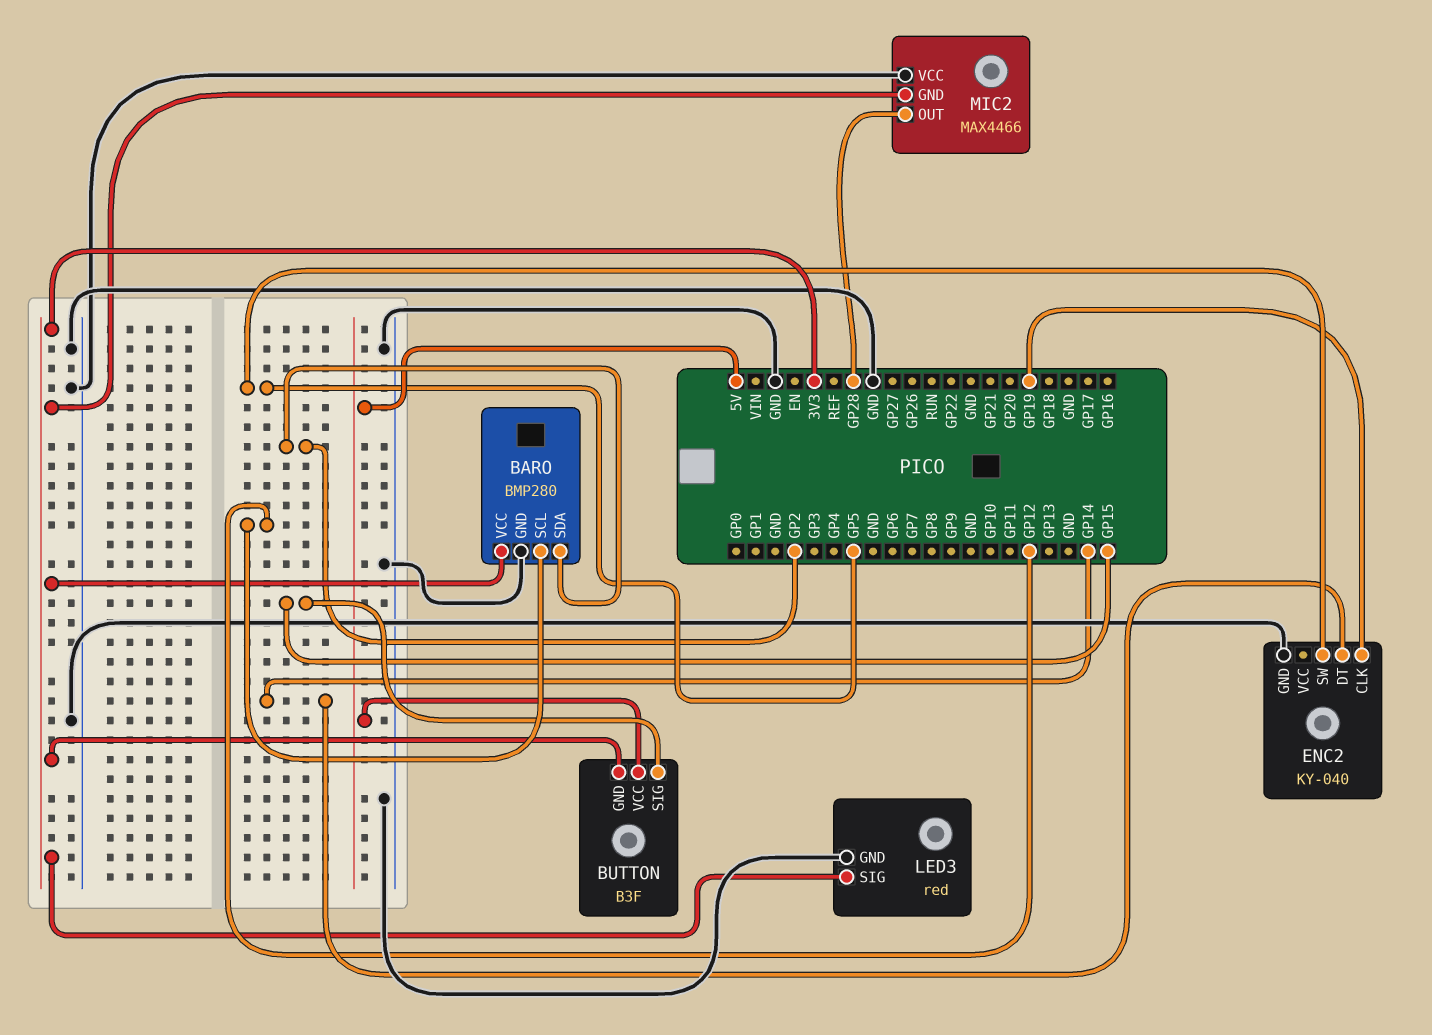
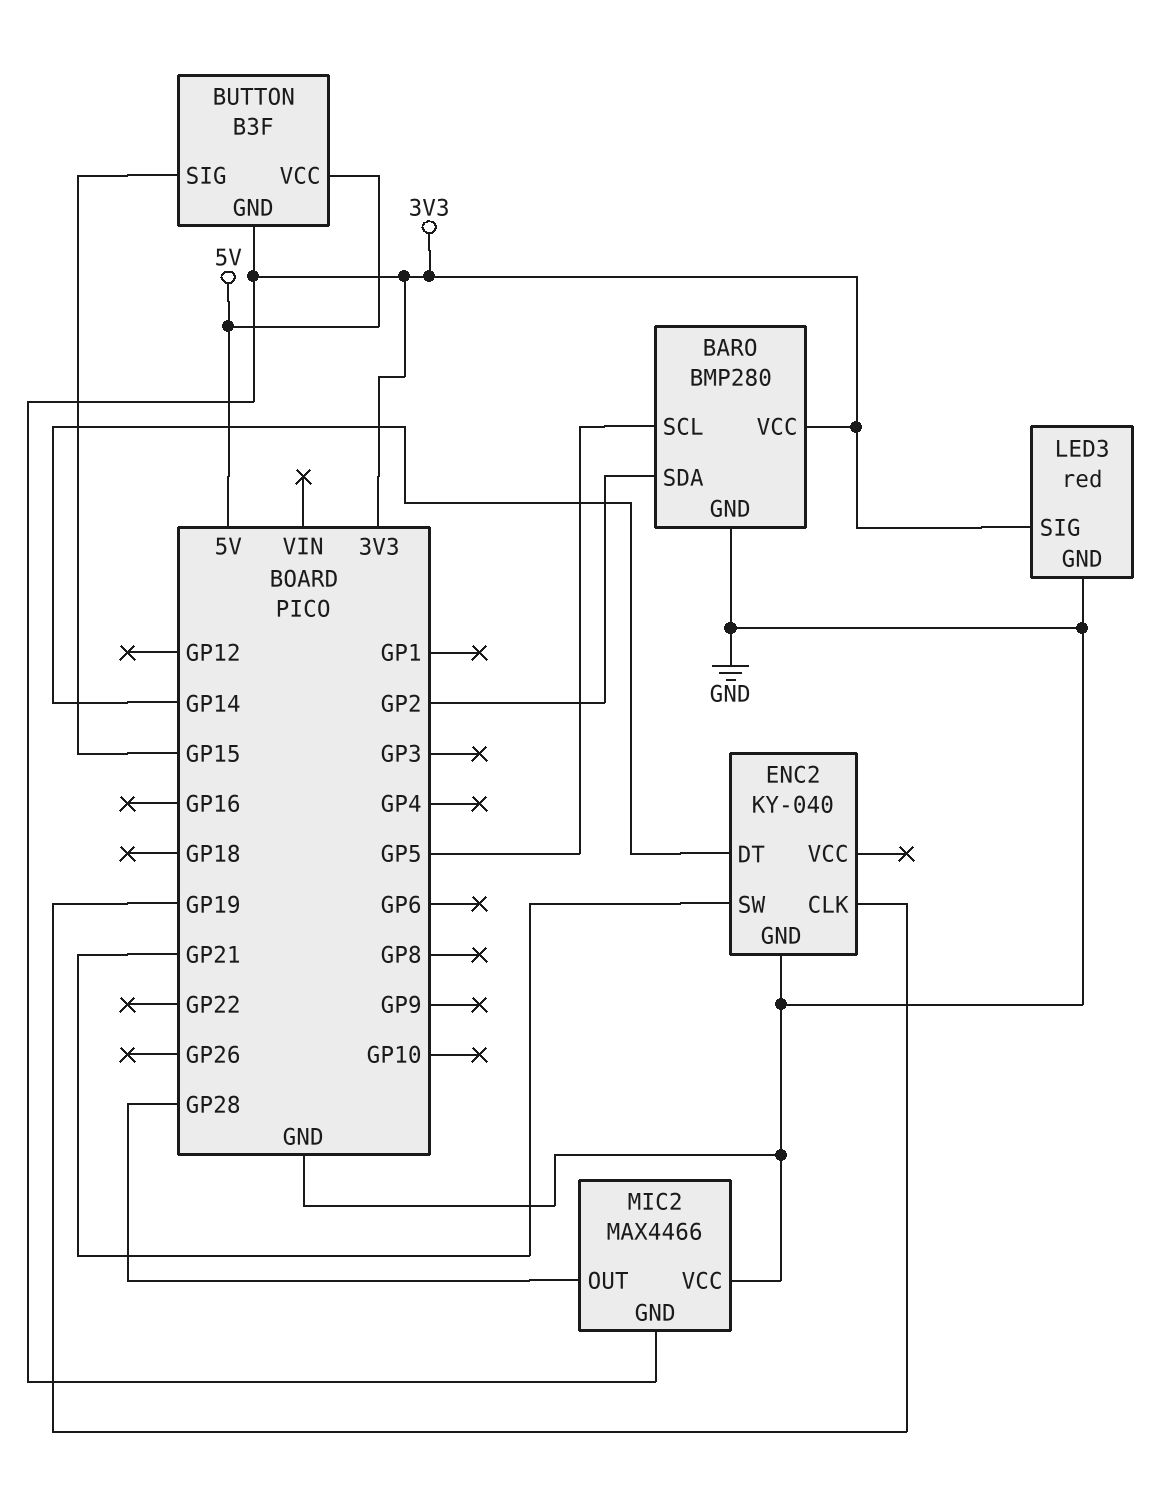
BARO pin SCL: GP12 -> GP5
ENC2 pin SW: GP5 -> GP21

